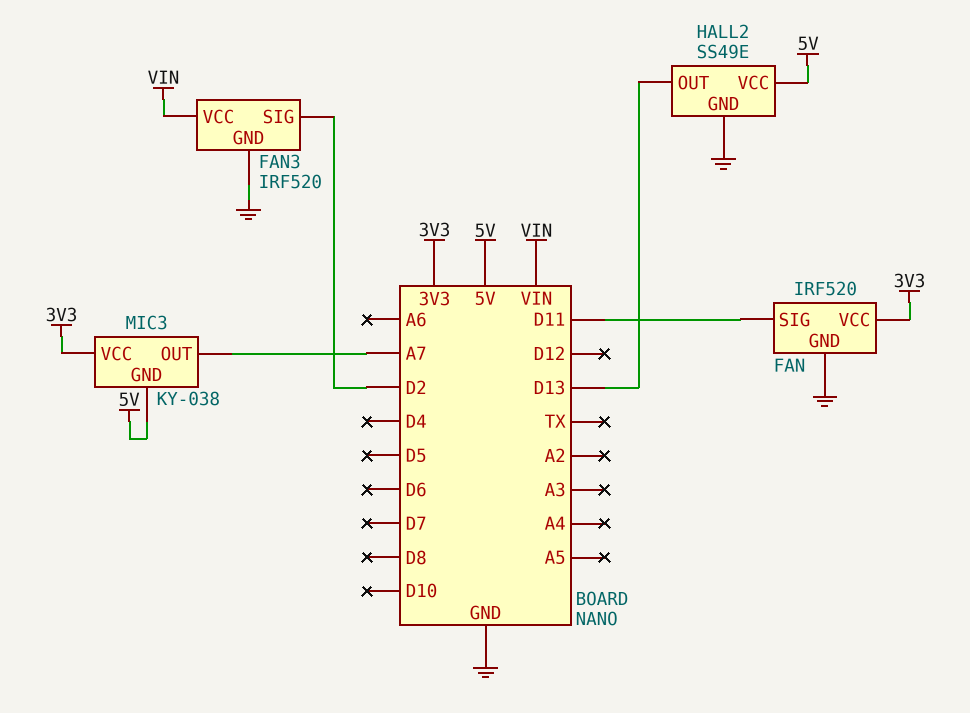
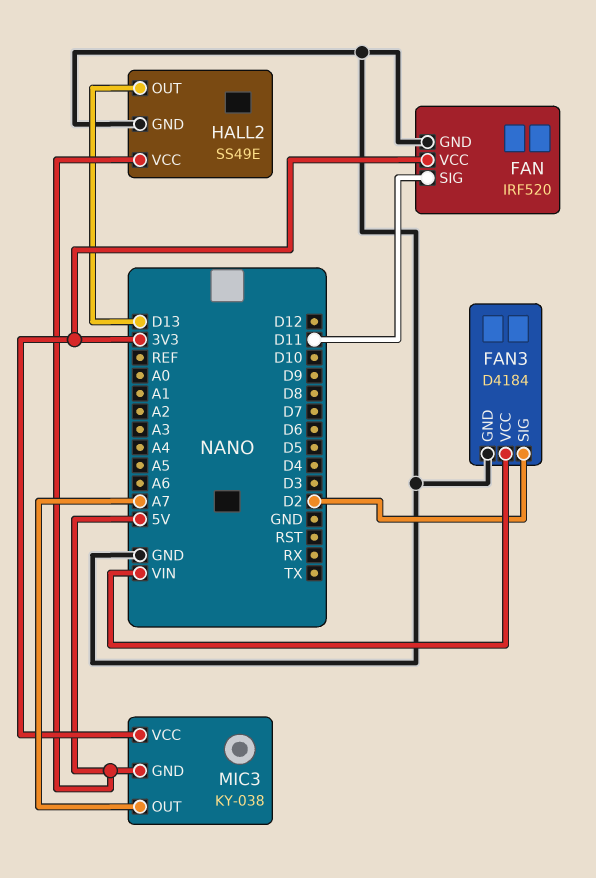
FAN3: IRF520 -> D4184

